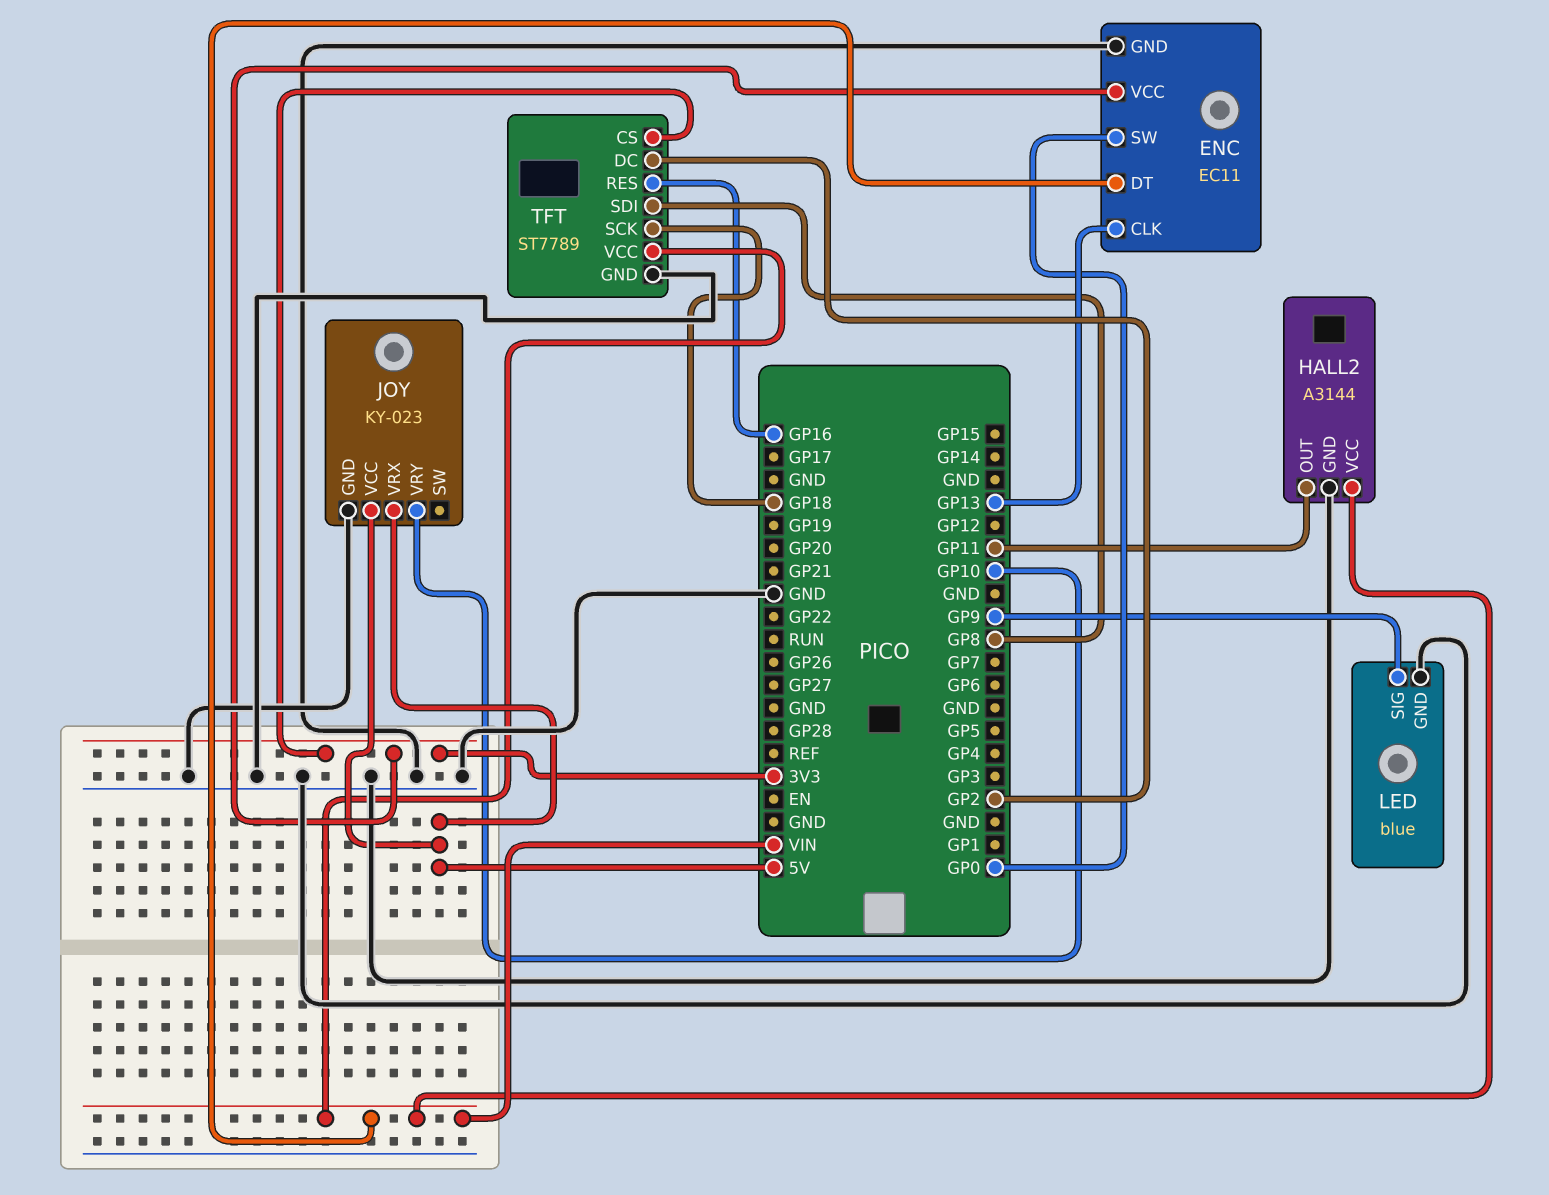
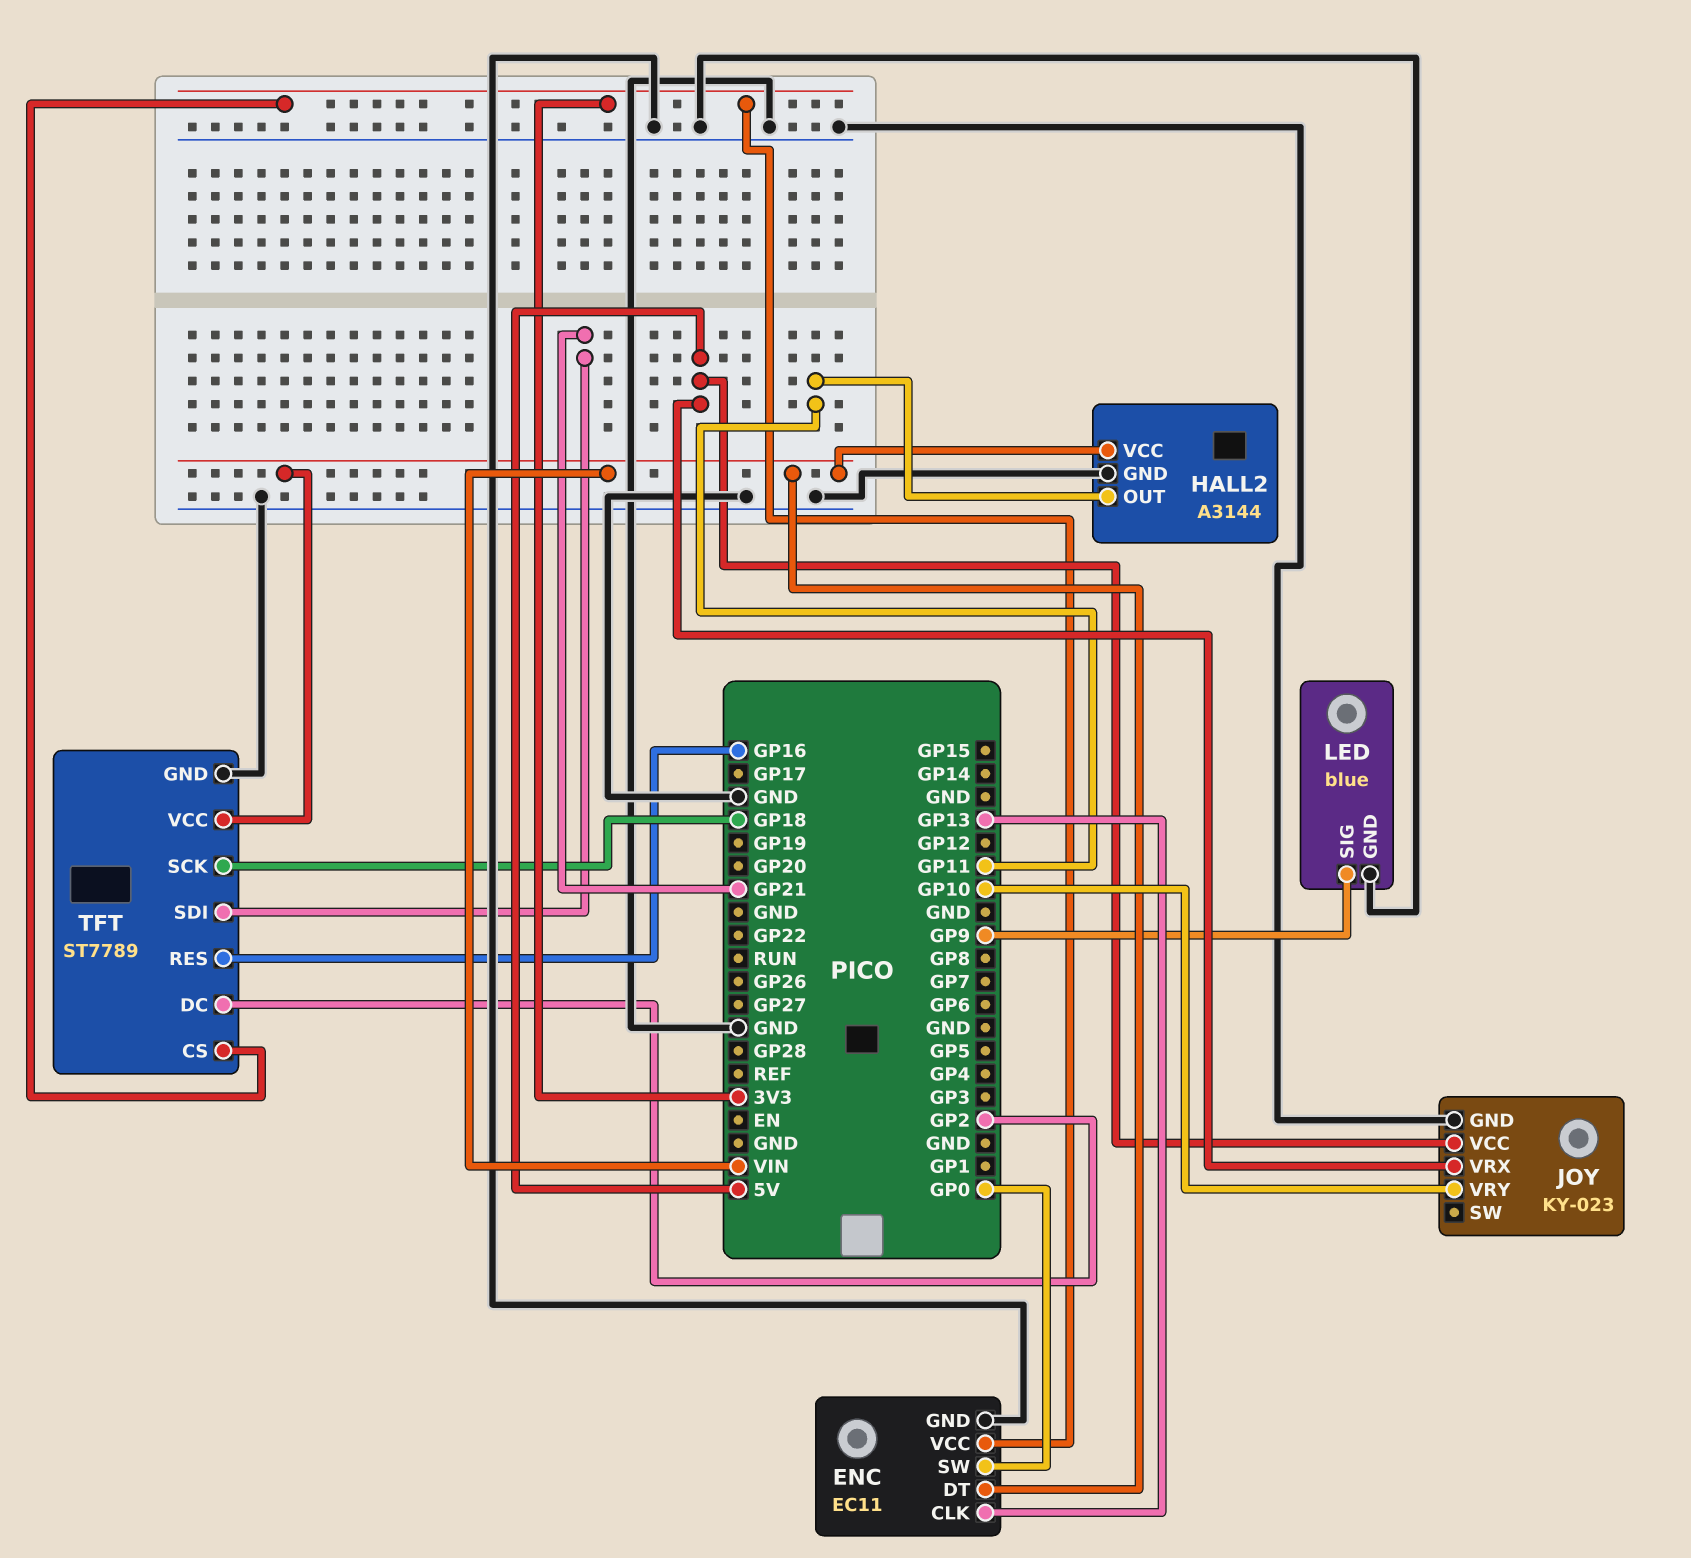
TFT pin SDI: GP8 -> GP21

